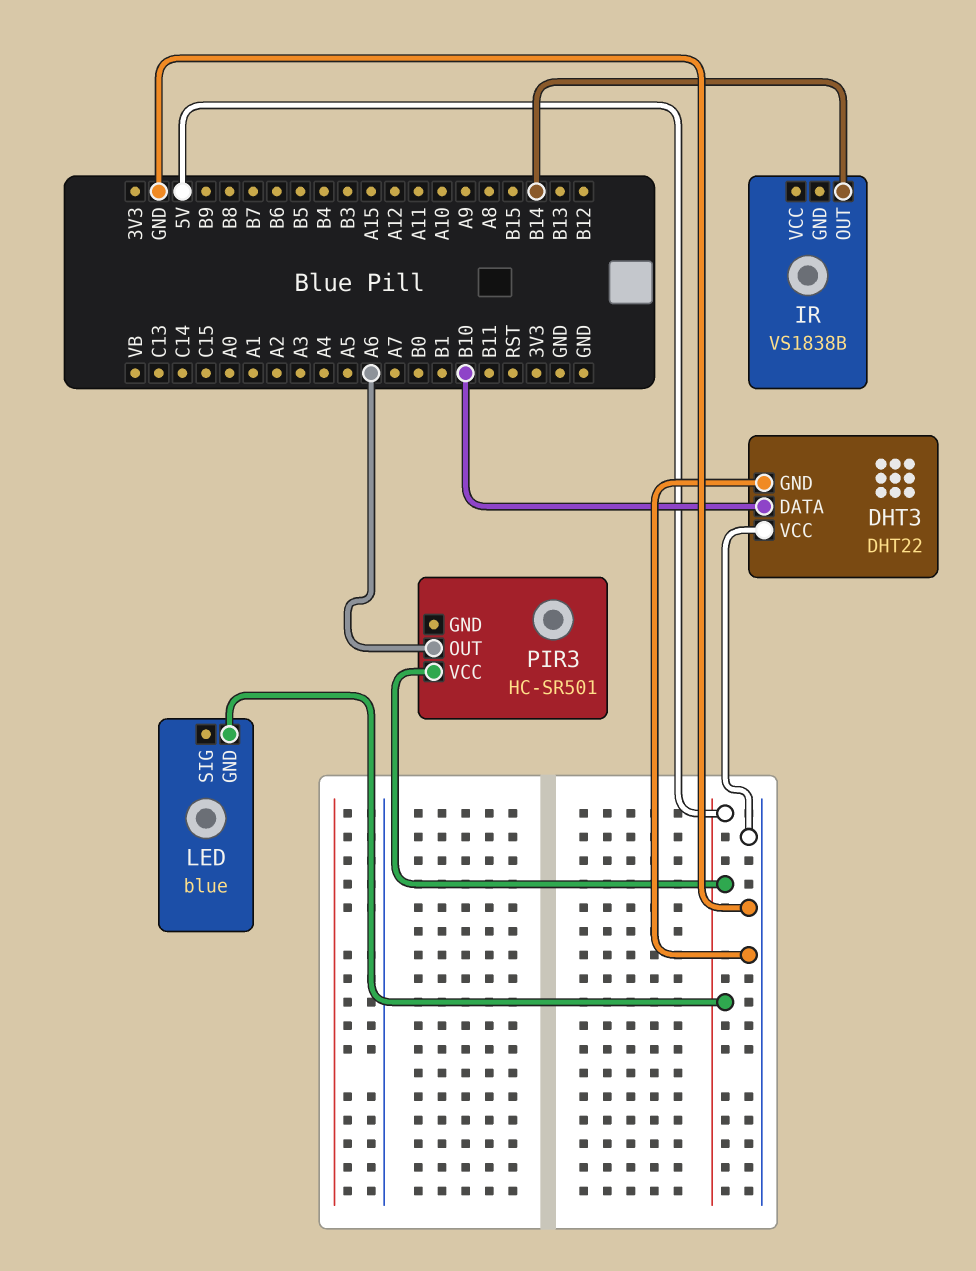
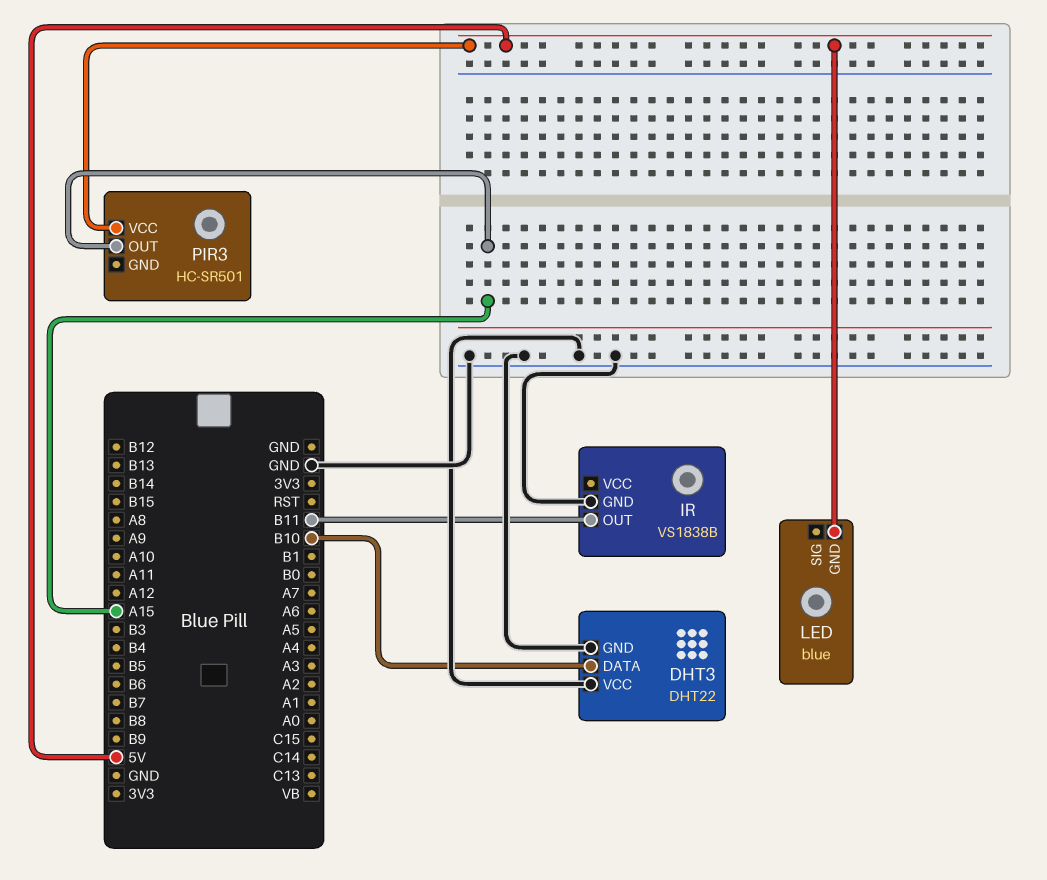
IR pin GND: none -> GND
IR pin OUT: B14 -> B11
PIR3 pin OUT: A6 -> A15

